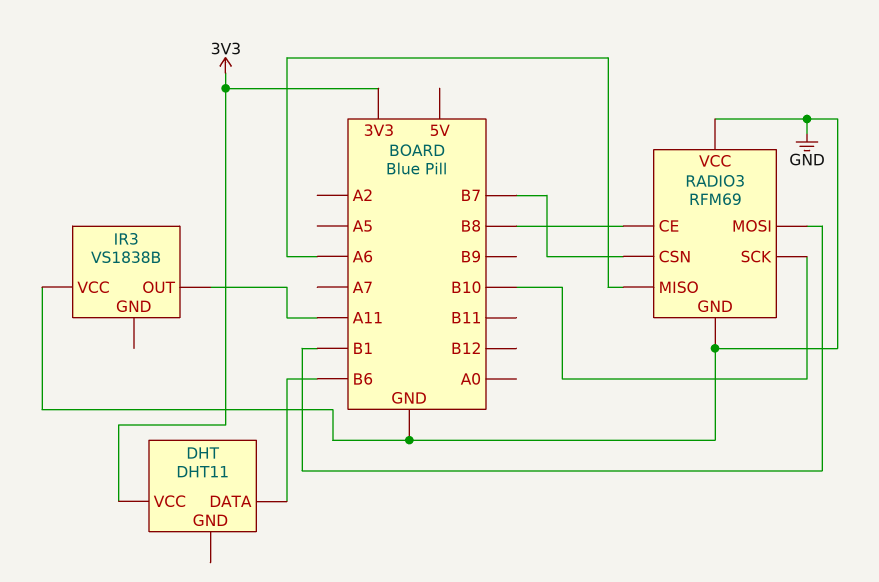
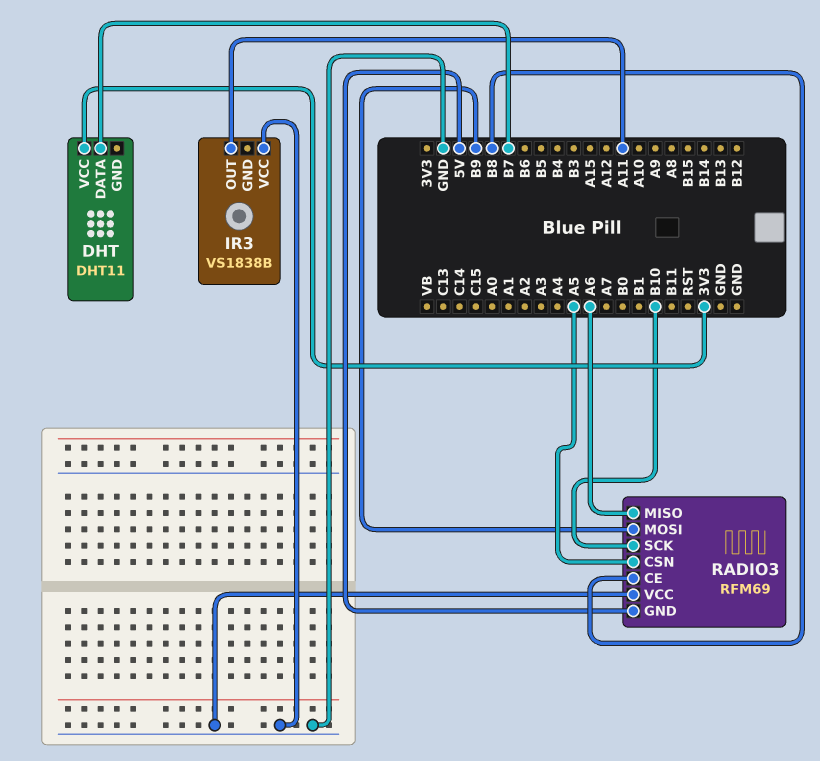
DHT pin DATA: B6 -> B7
RADIO3 pin CSN: B7 -> A5
RADIO3 pin GND: GND -> 5V
RADIO3 pin MOSI: B1 -> B9

